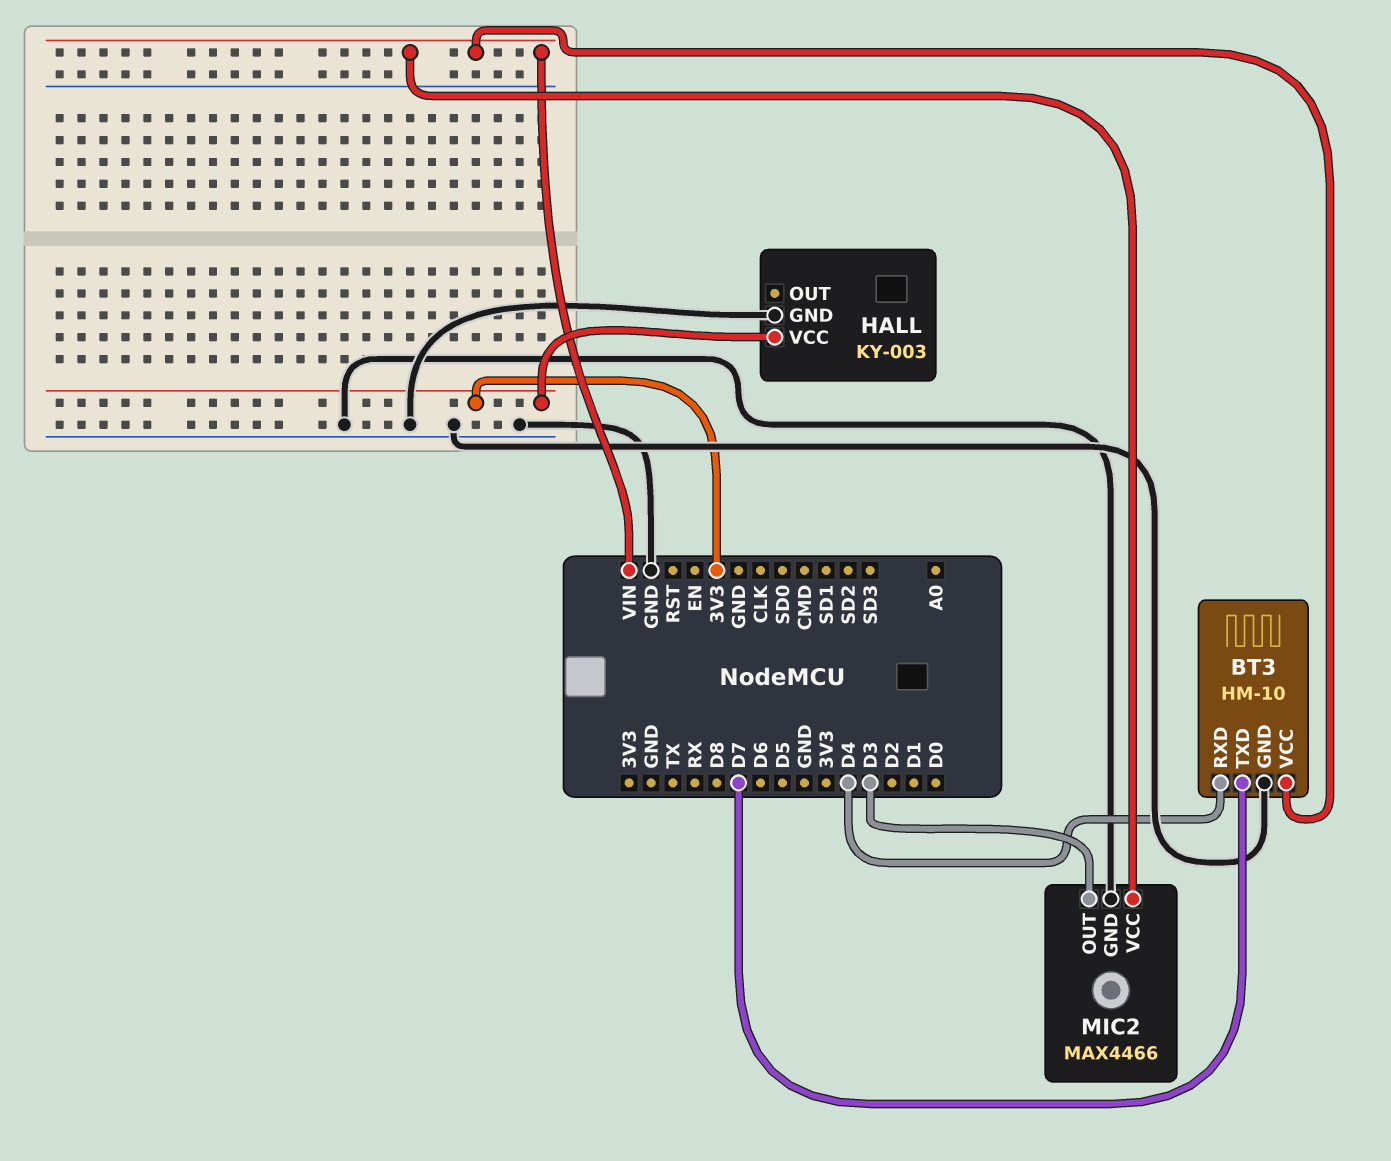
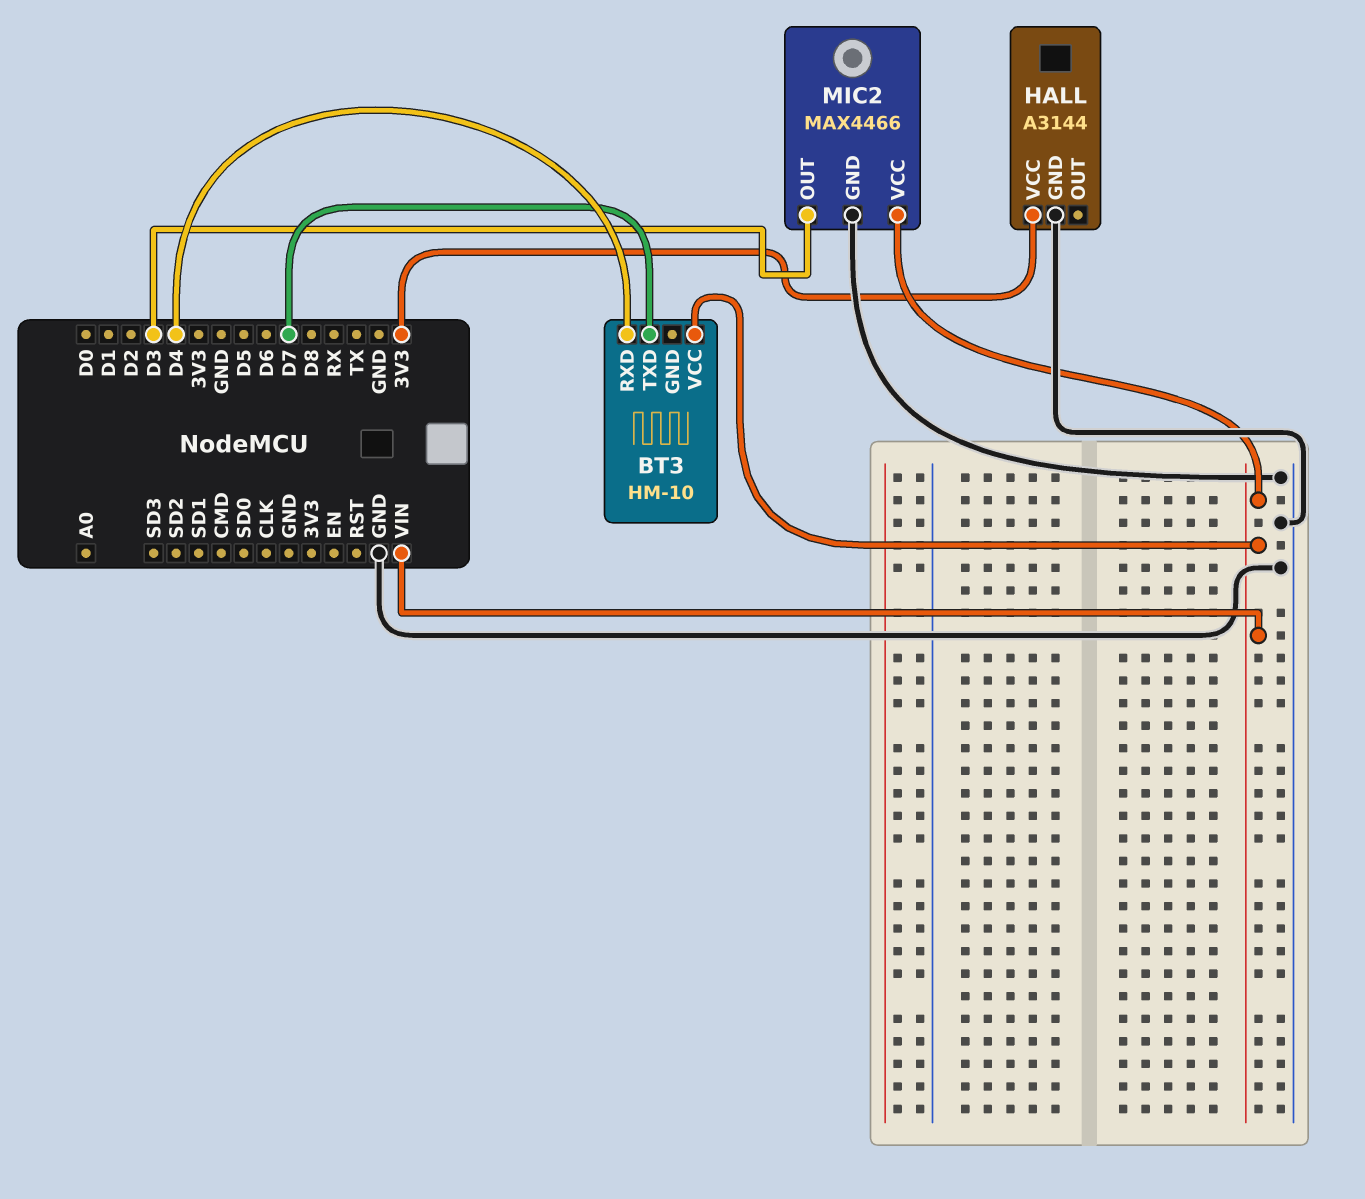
BT3 pin GND: GND -> none
HALL: KY-003 -> A3144

